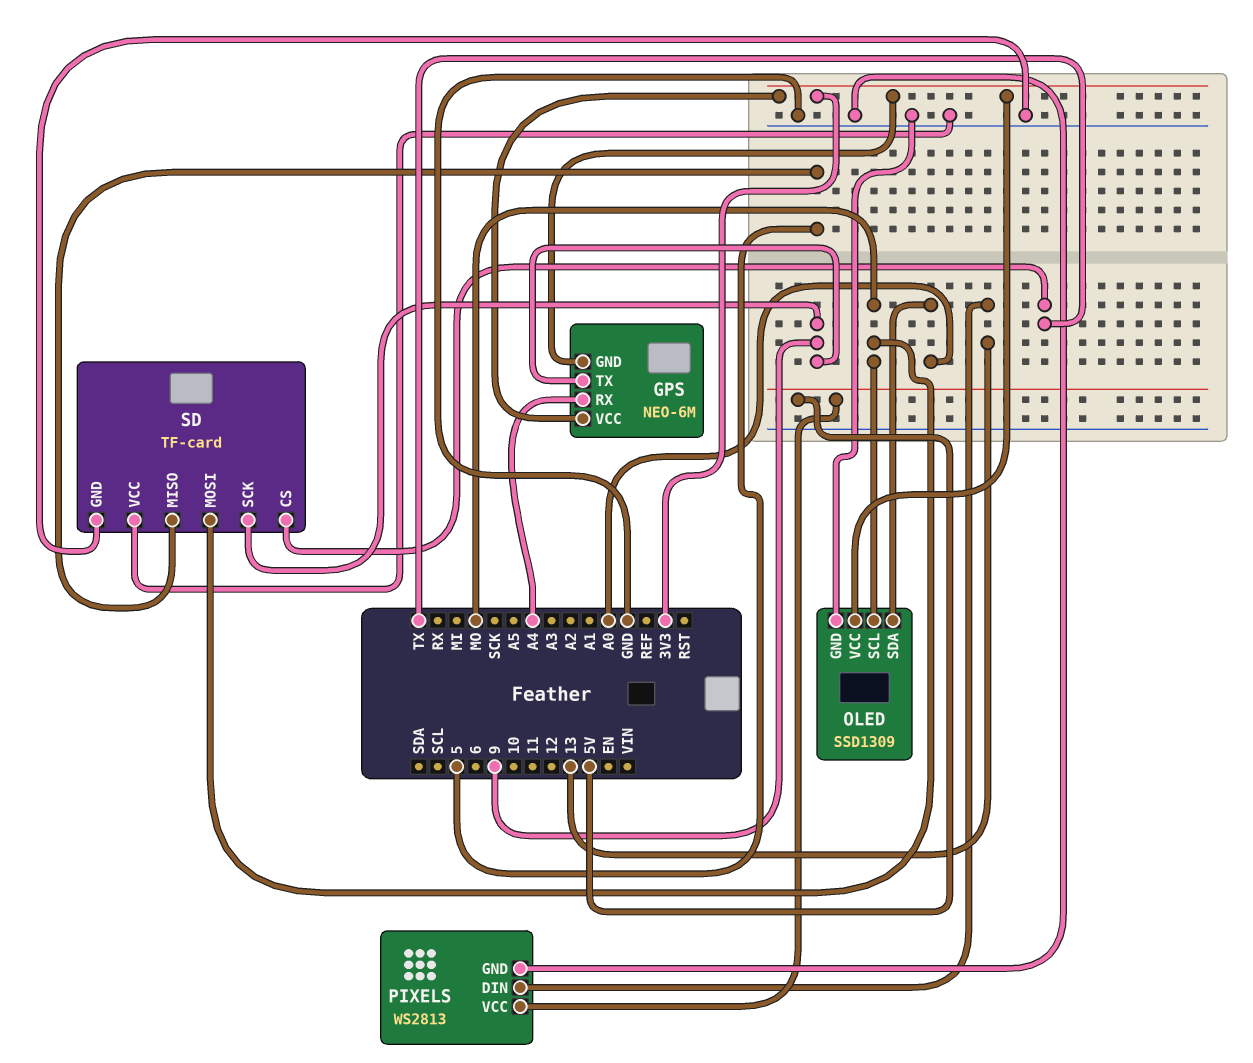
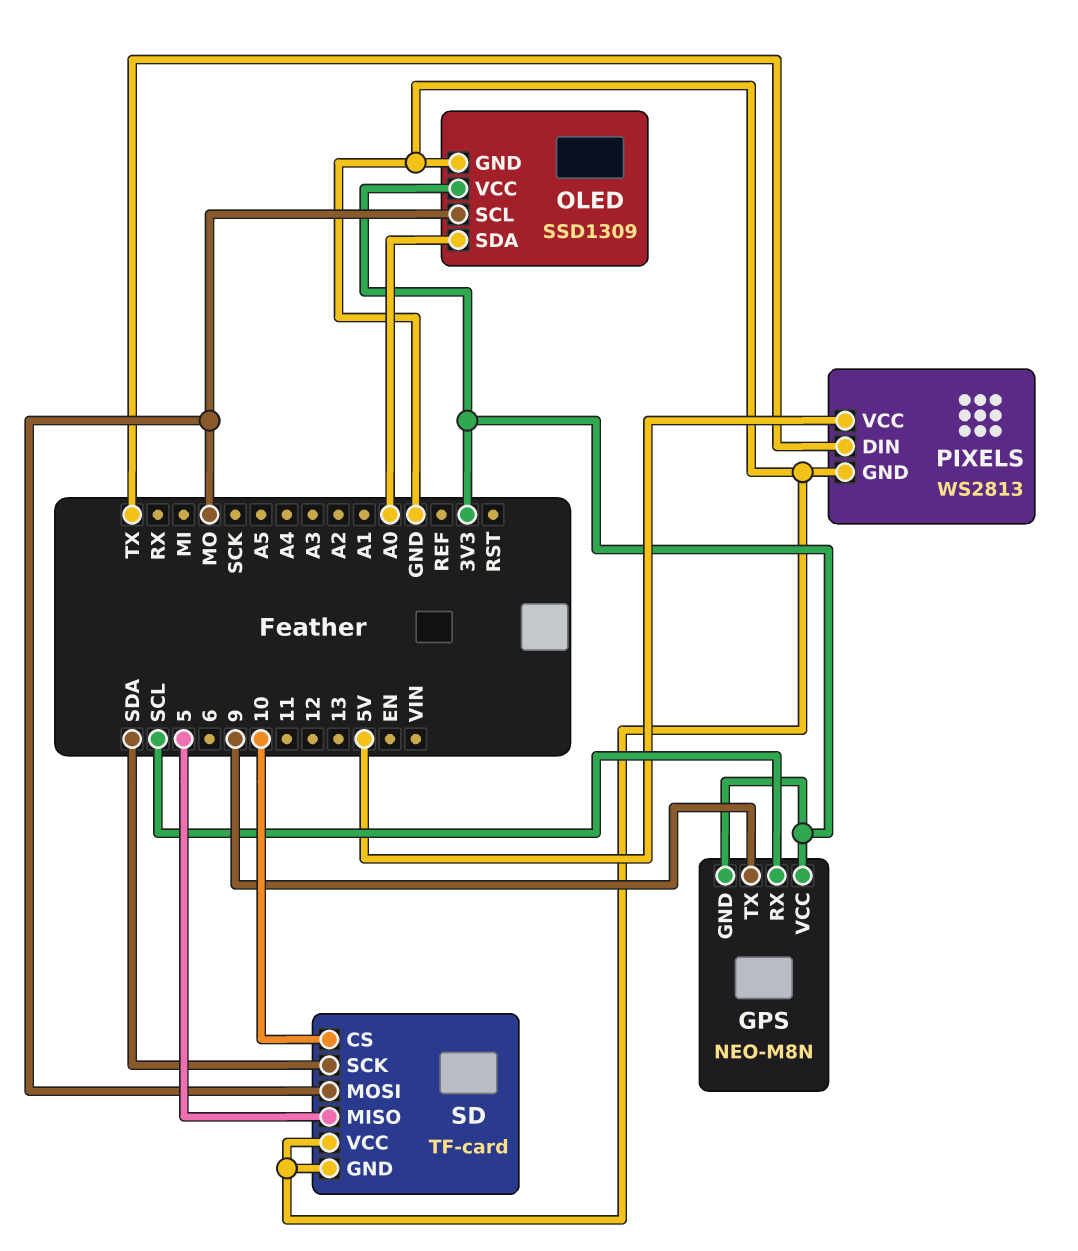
GPS: NEO-6M -> NEO-M8N
GPS pin RX: A4 -> SCL
PIXELS pin DIN: 13 -> TX
SD pin CS: TX -> 10
SD pin SCK: 9 -> SDA

